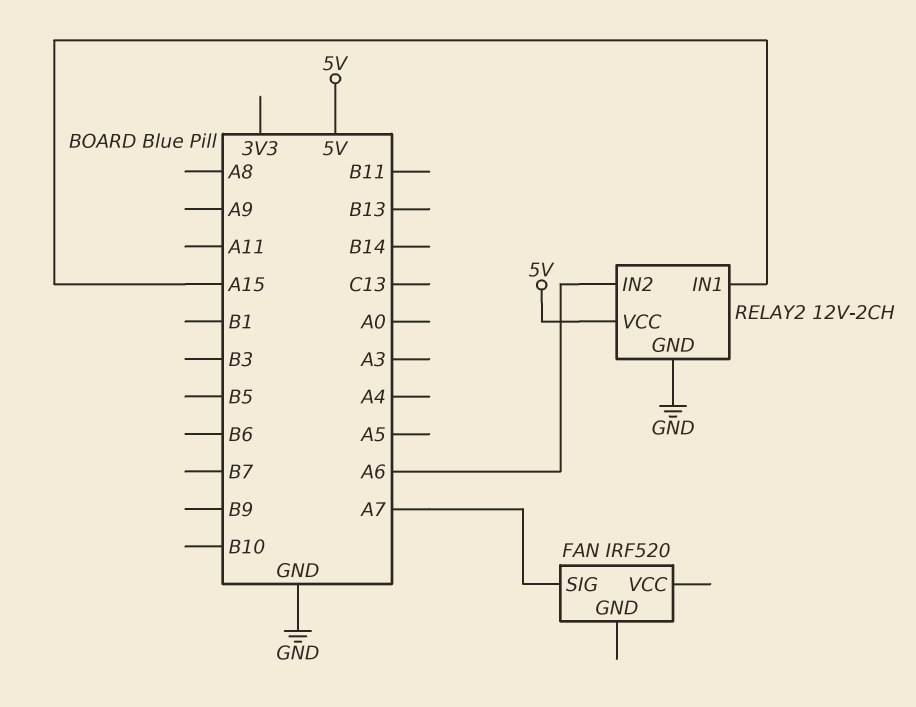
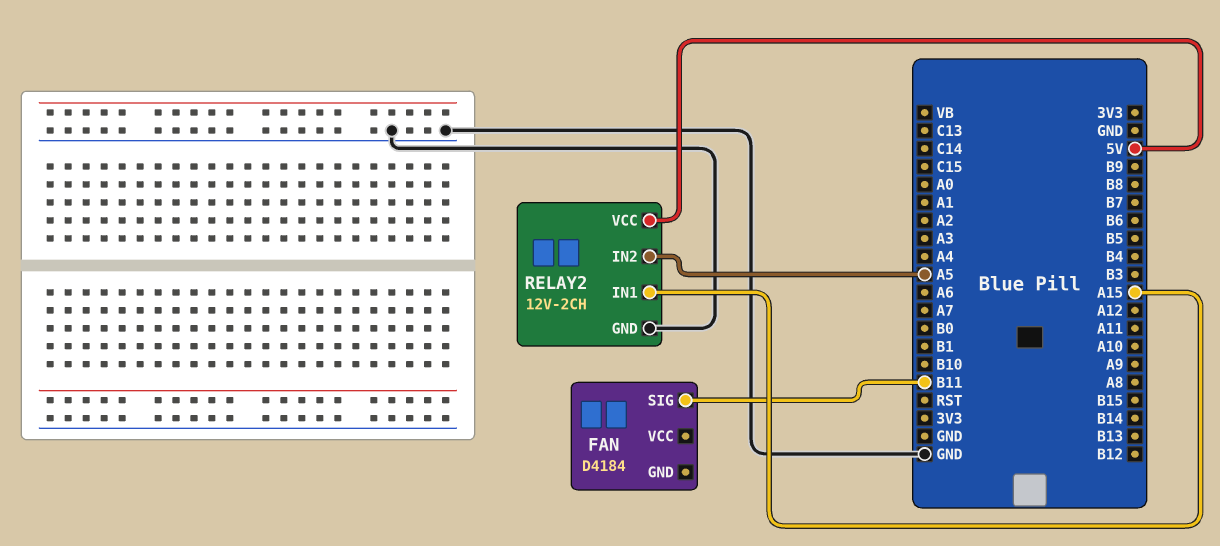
FAN: IRF520 -> D4184
FAN pin SIG: A7 -> B11
RELAY2 pin IN2: A6 -> A5

